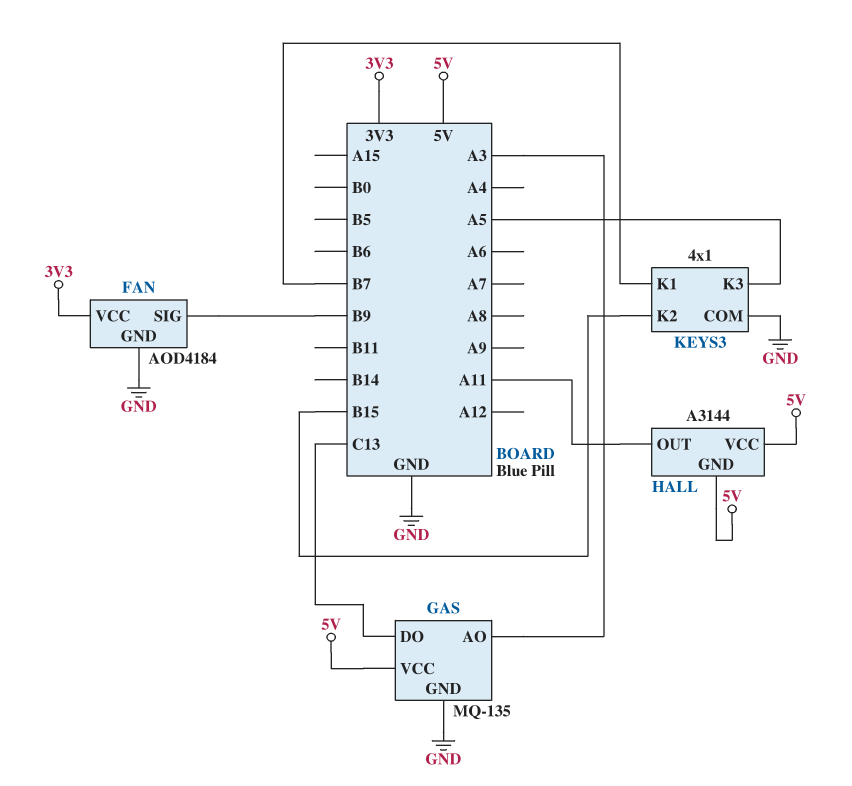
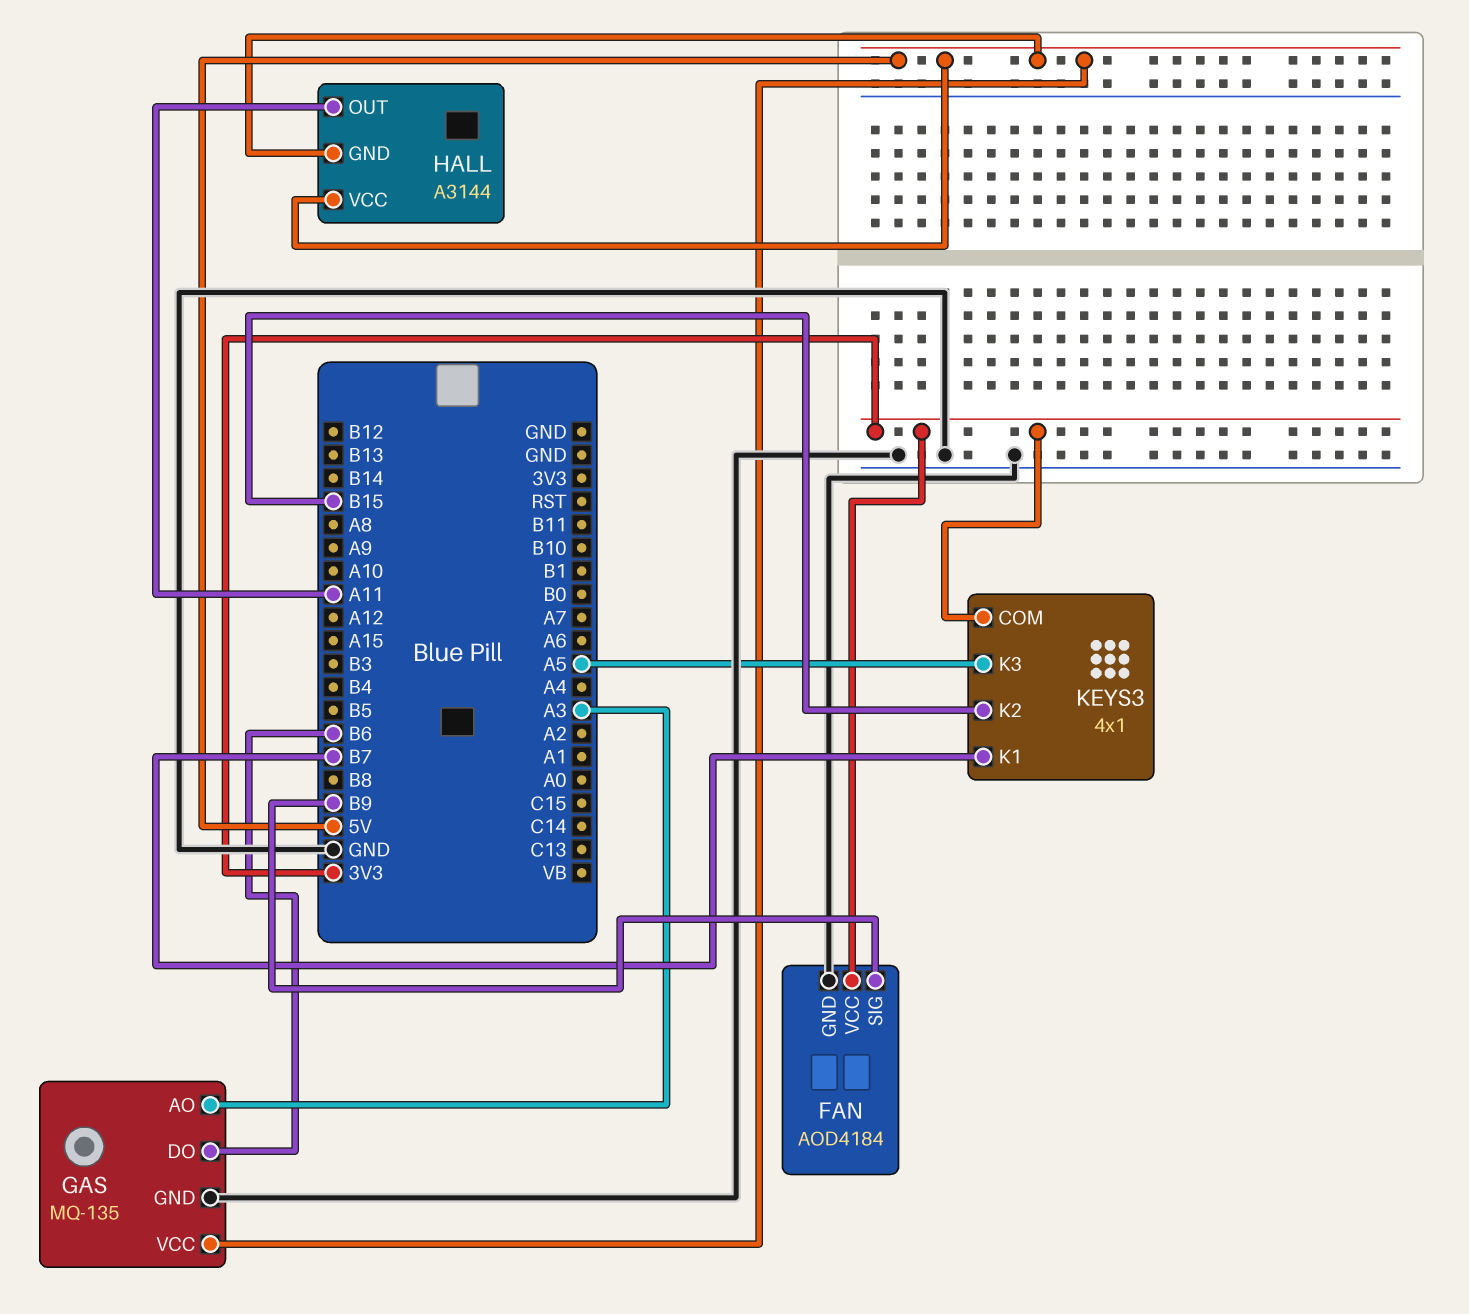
GAS pin DO: C13 -> B6
KEYS3 pin COM: GND -> 3V3

